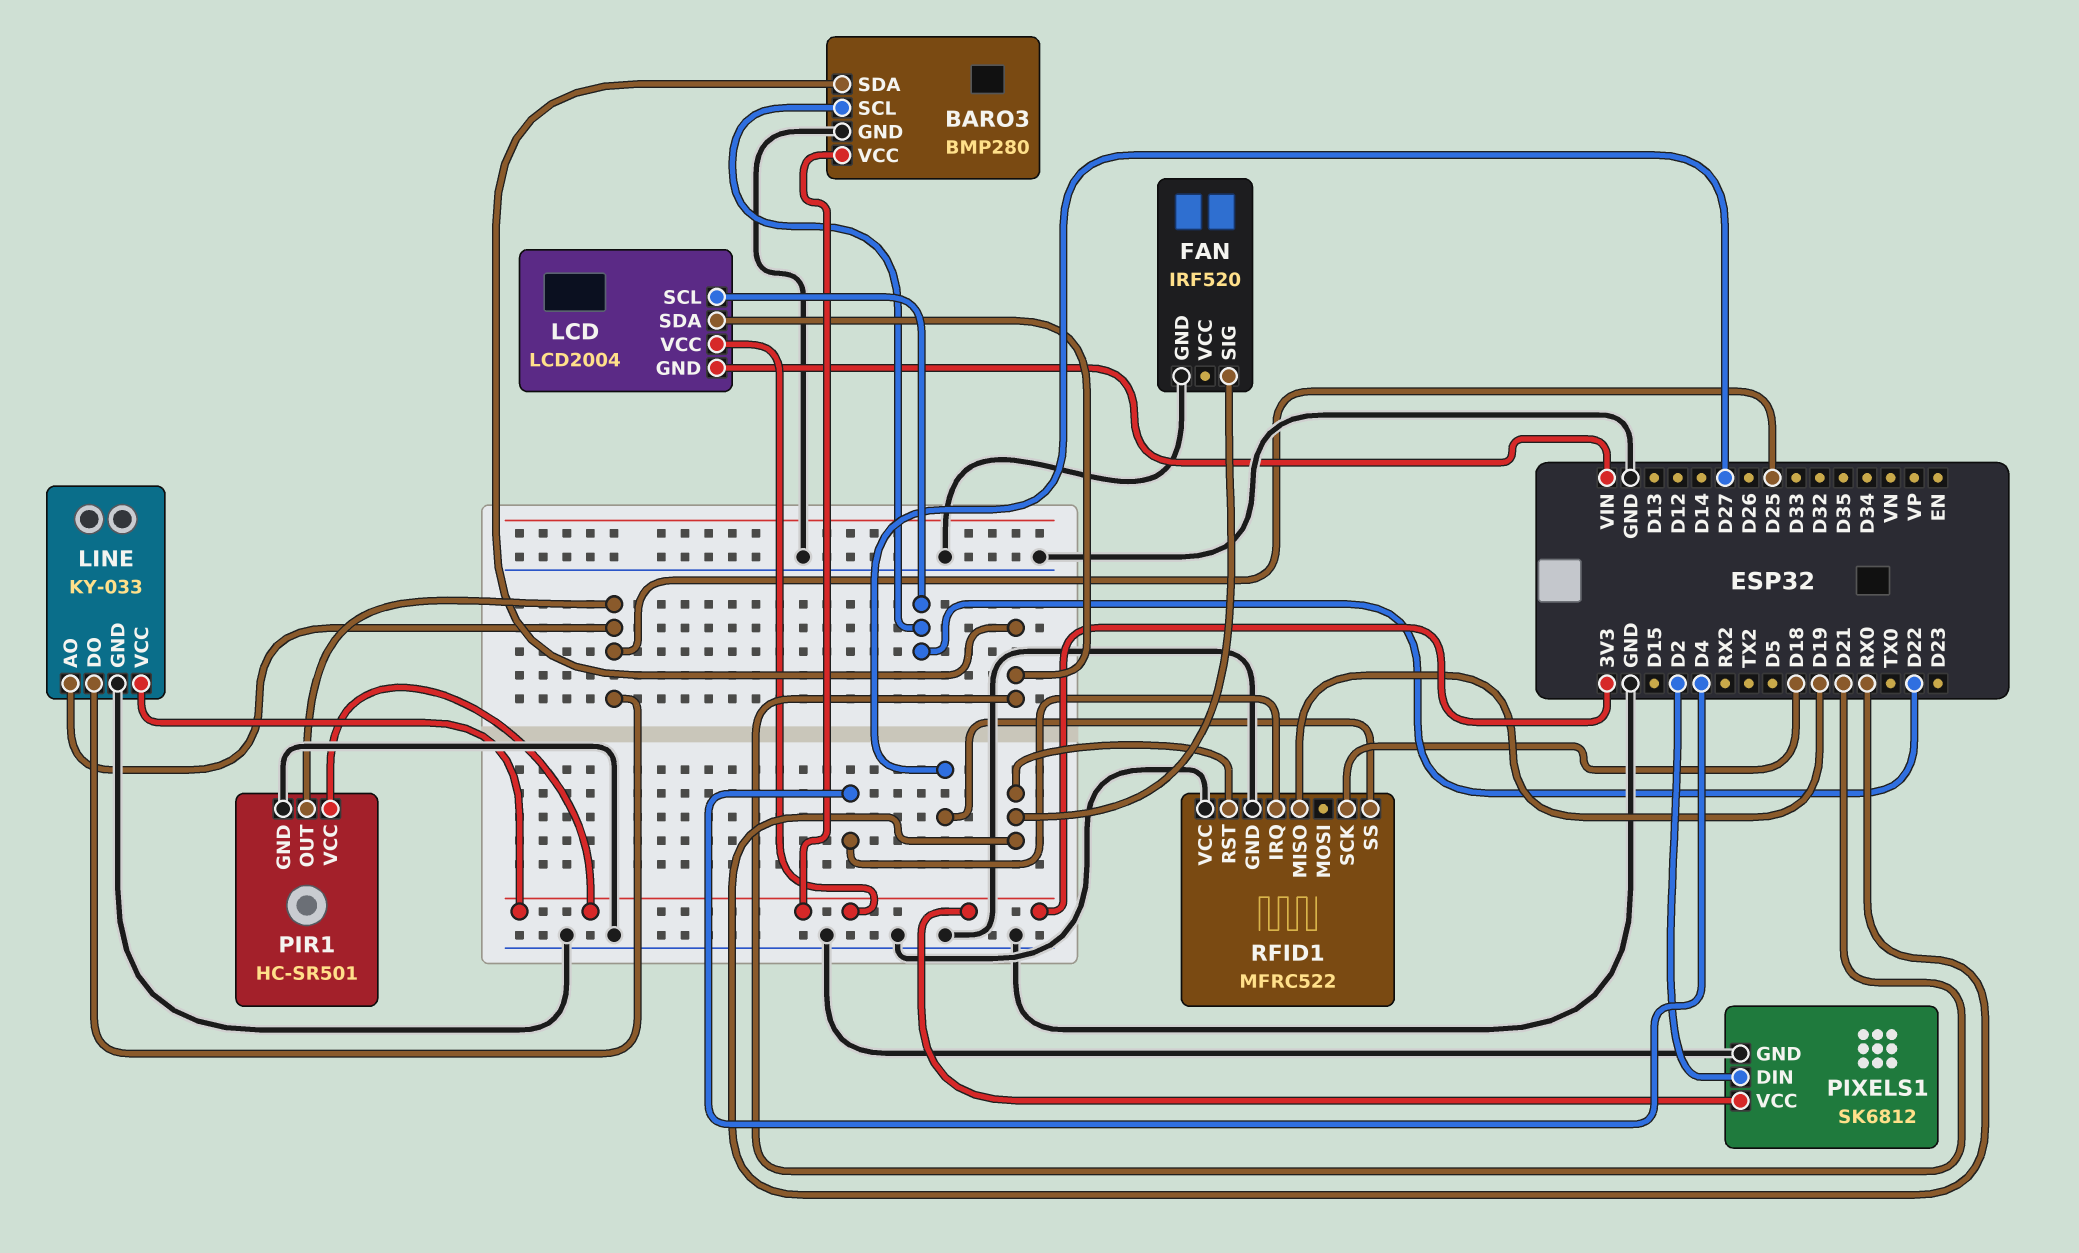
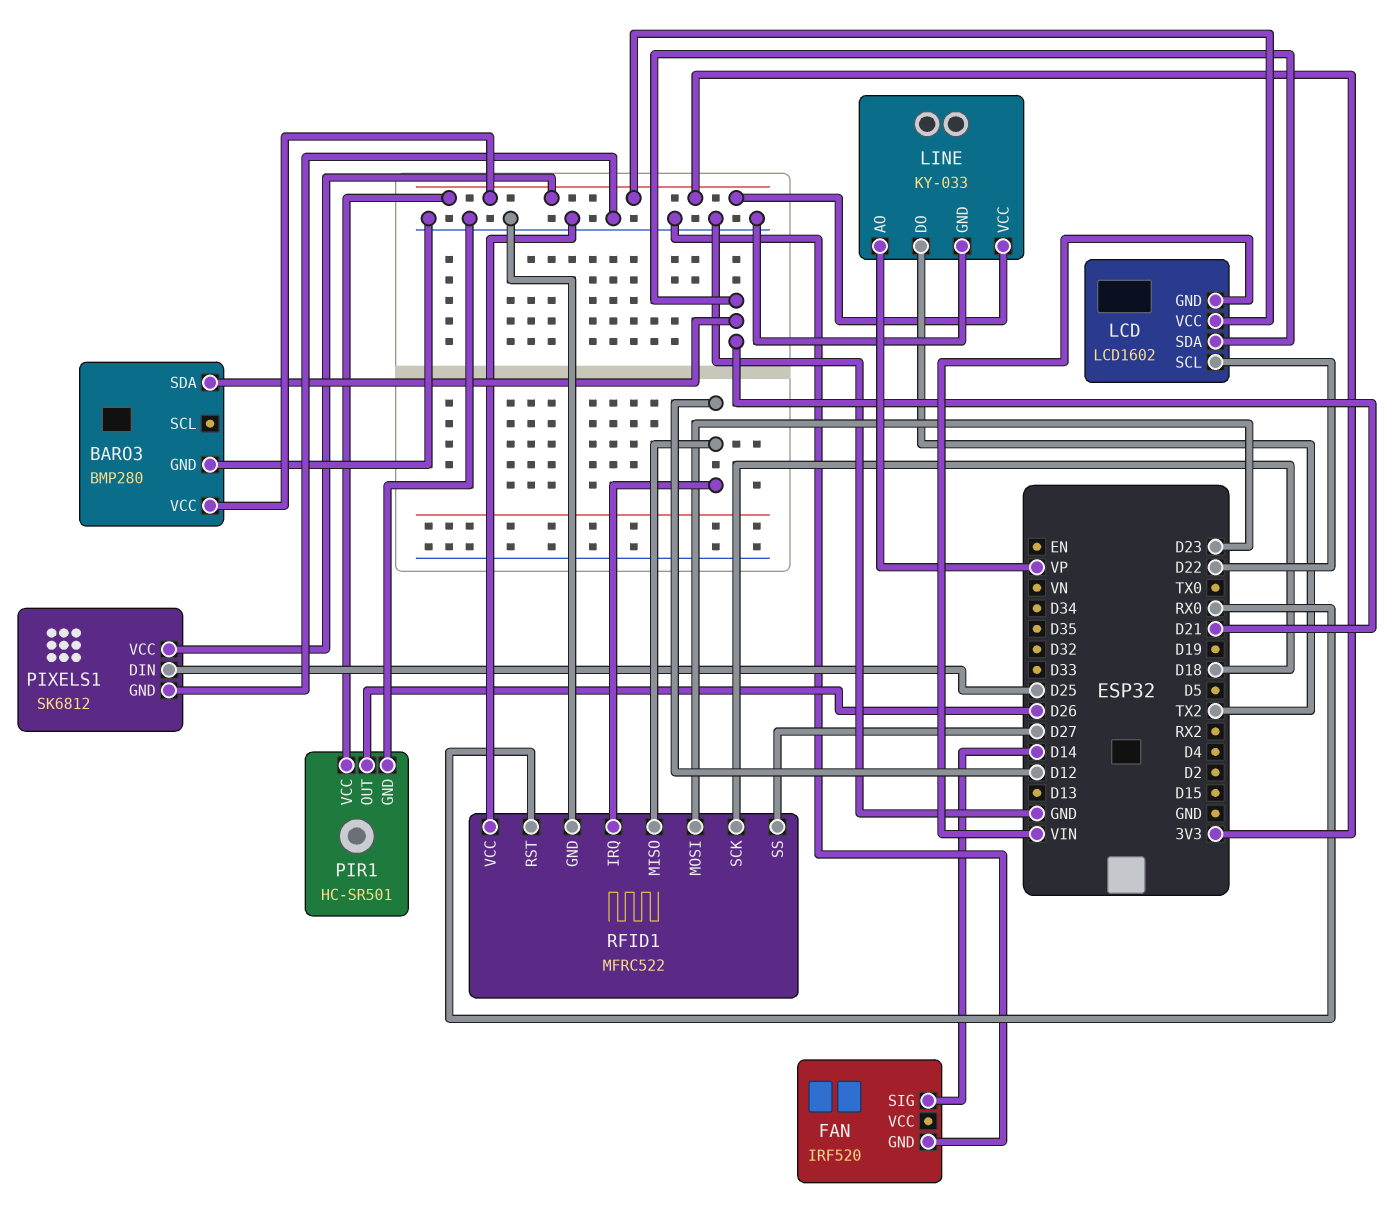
BARO3 pin SCL: D22 -> none
FAN pin SIG: RX0 -> D14
LCD: LCD2004 -> LCD1602
LINE pin AO: D25 -> VP
LINE pin DO: D25 -> TX2
PIR1 pin OUT: D25 -> D26
PIXELS1 pin DIN: D2 -> D25
RFID1 pin IRQ: D4 -> D12
RFID1 pin MISO: D19 -> D12
RFID1 pin MOSI: none -> D23

